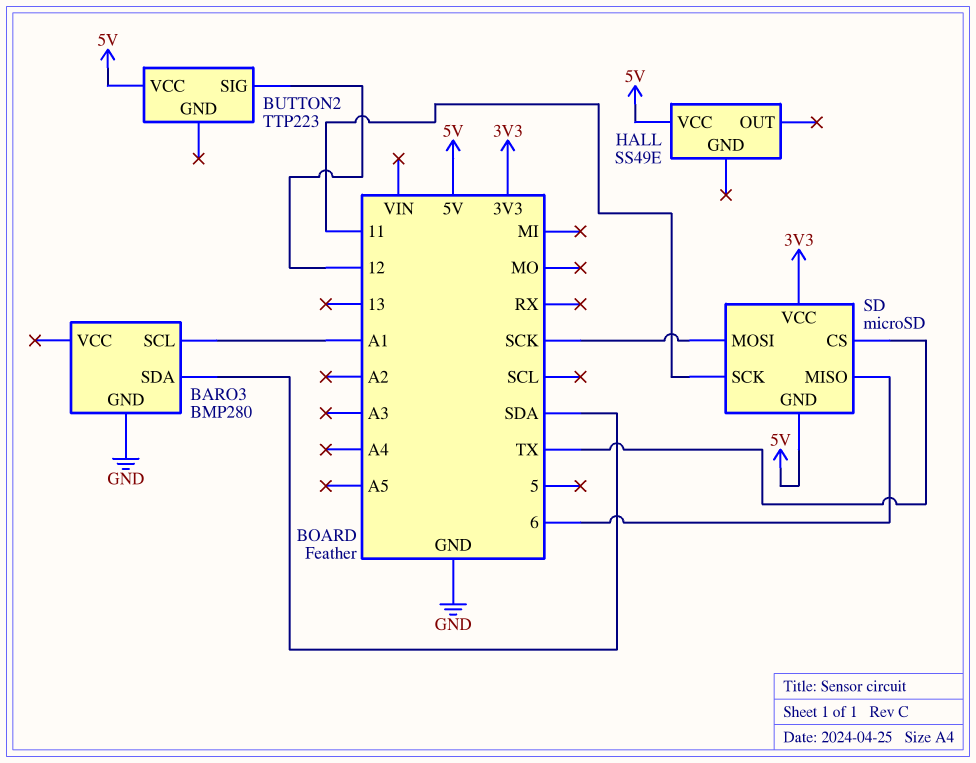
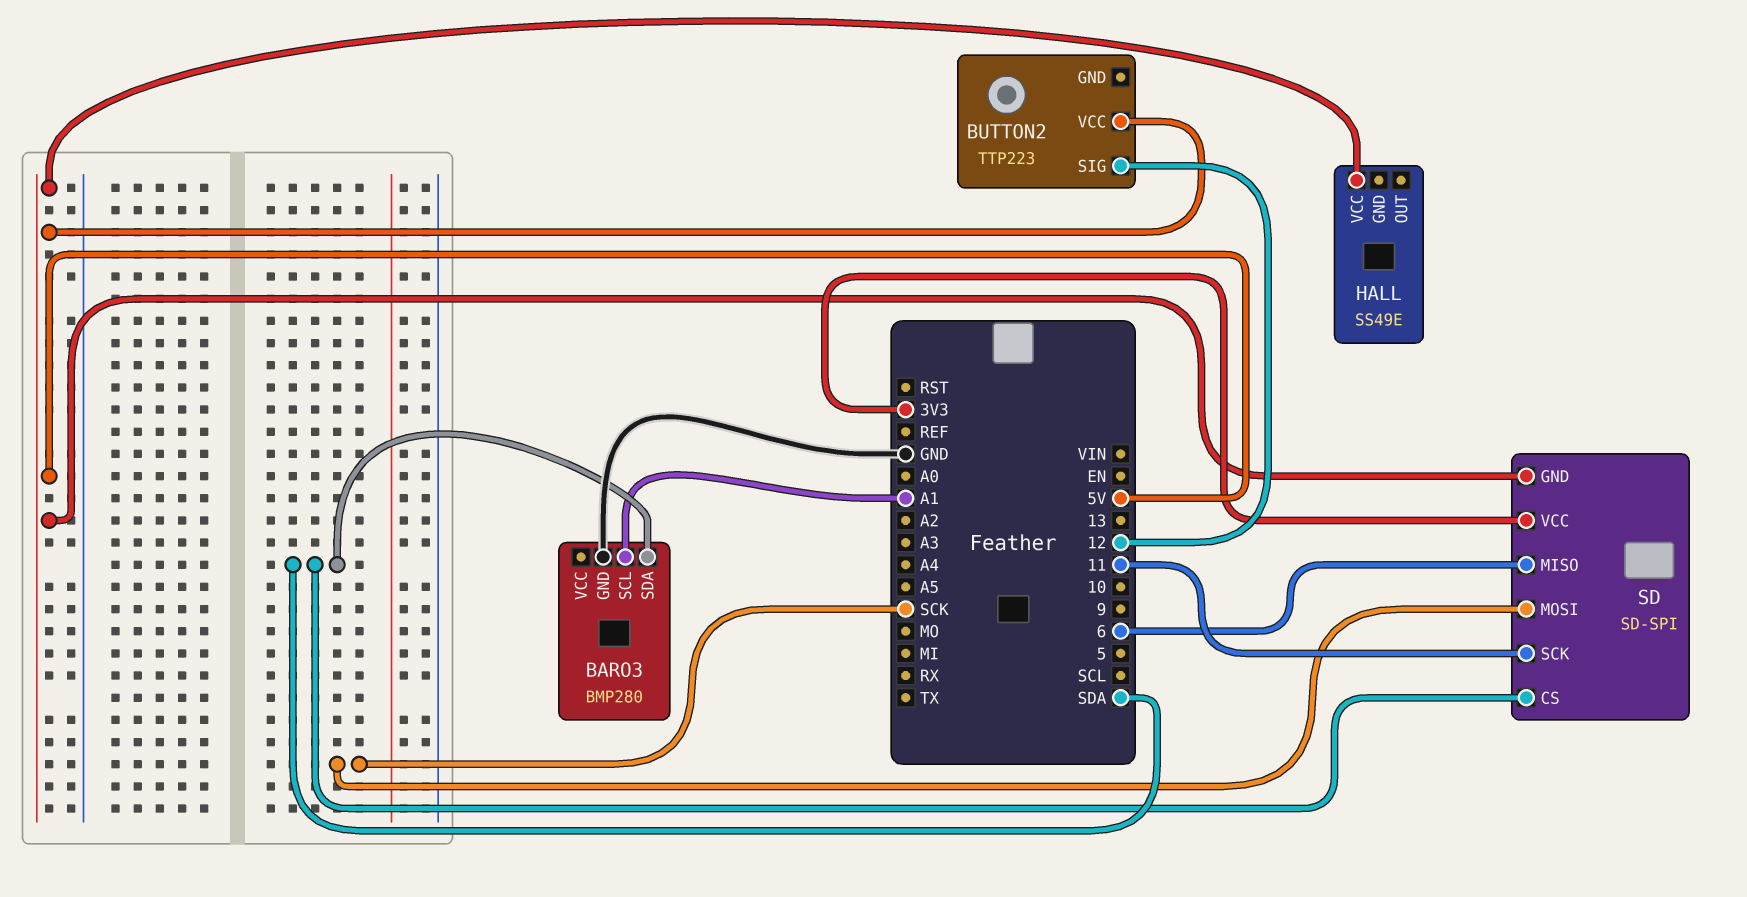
SD: microSD -> SD-SPI
SD pin CS: TX -> SDA

